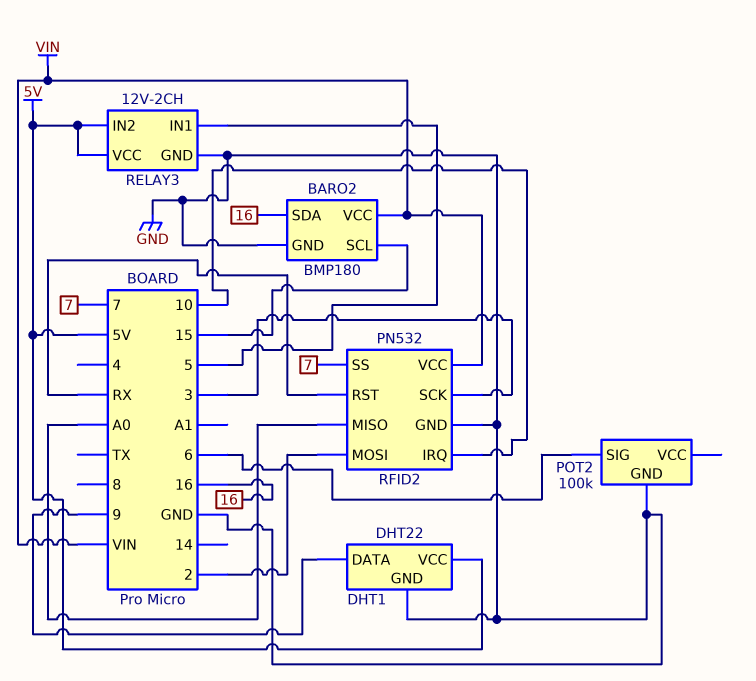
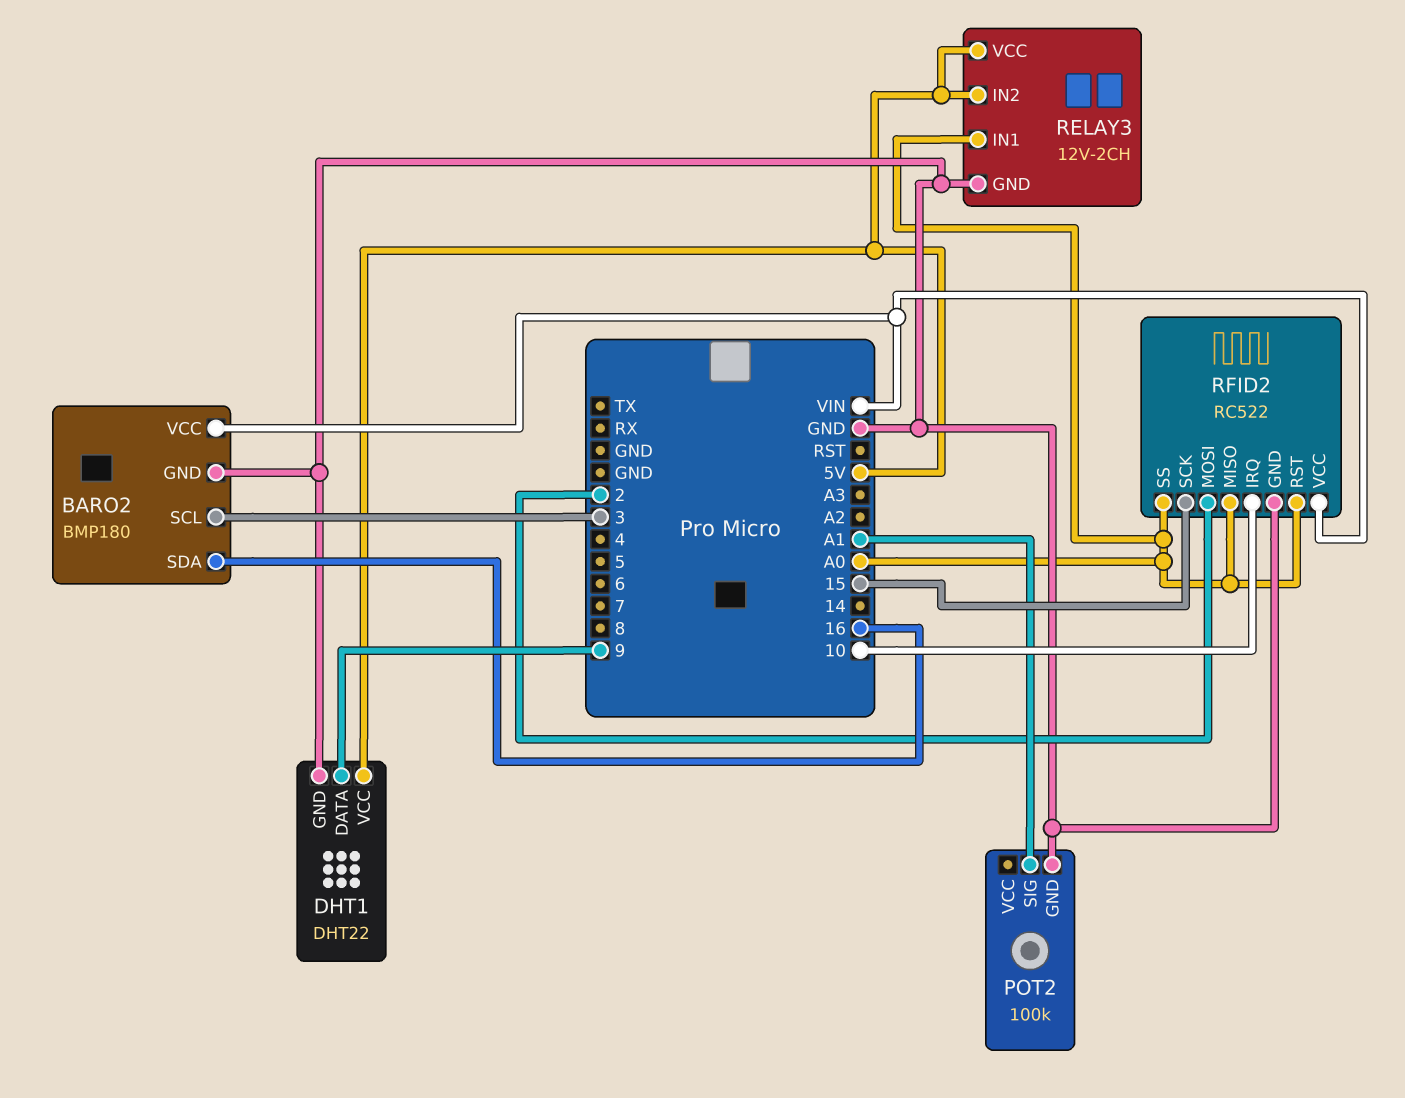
BARO2 pin SCL: 15 -> 3
POT2 pin SIG: 6 -> A1
RELAY3 pin IN1: 5 -> A0
RFID2: PN532 -> RC522
RFID2 pin RST: RX -> A0
RFID2 pin SCK: 3 -> 15
RFID2 pin SS: 7 -> A0

